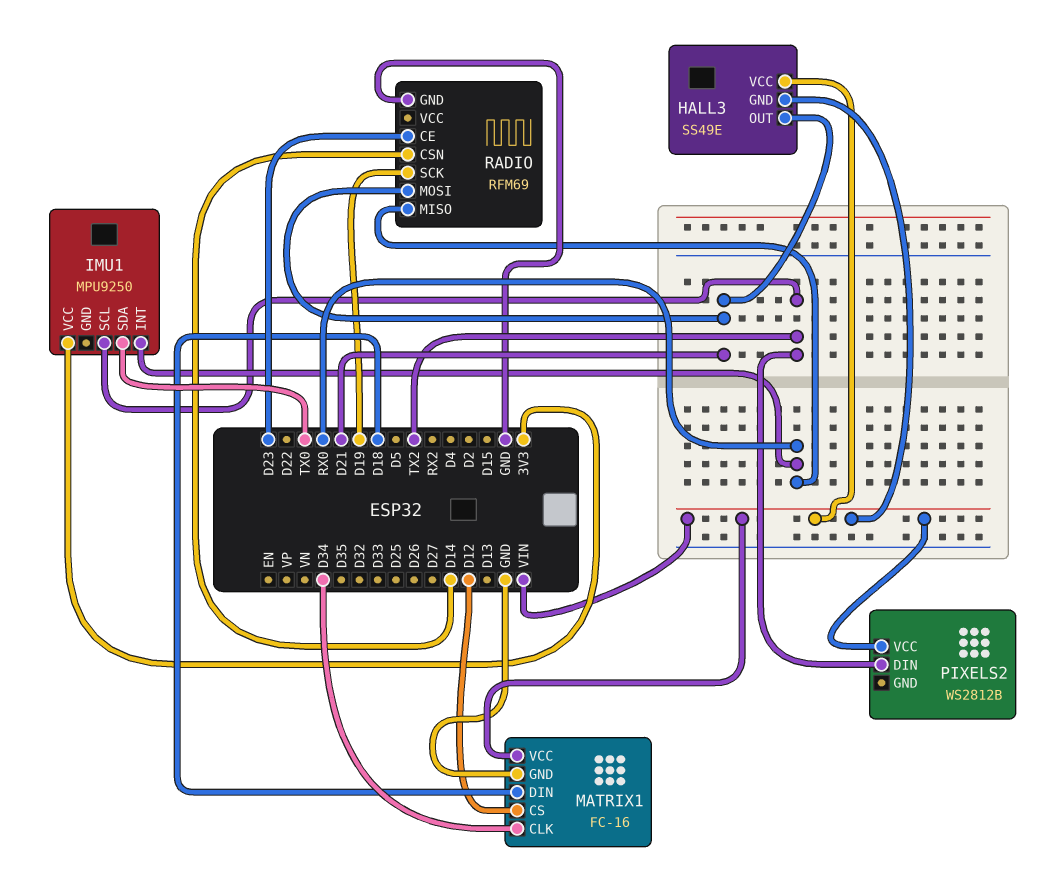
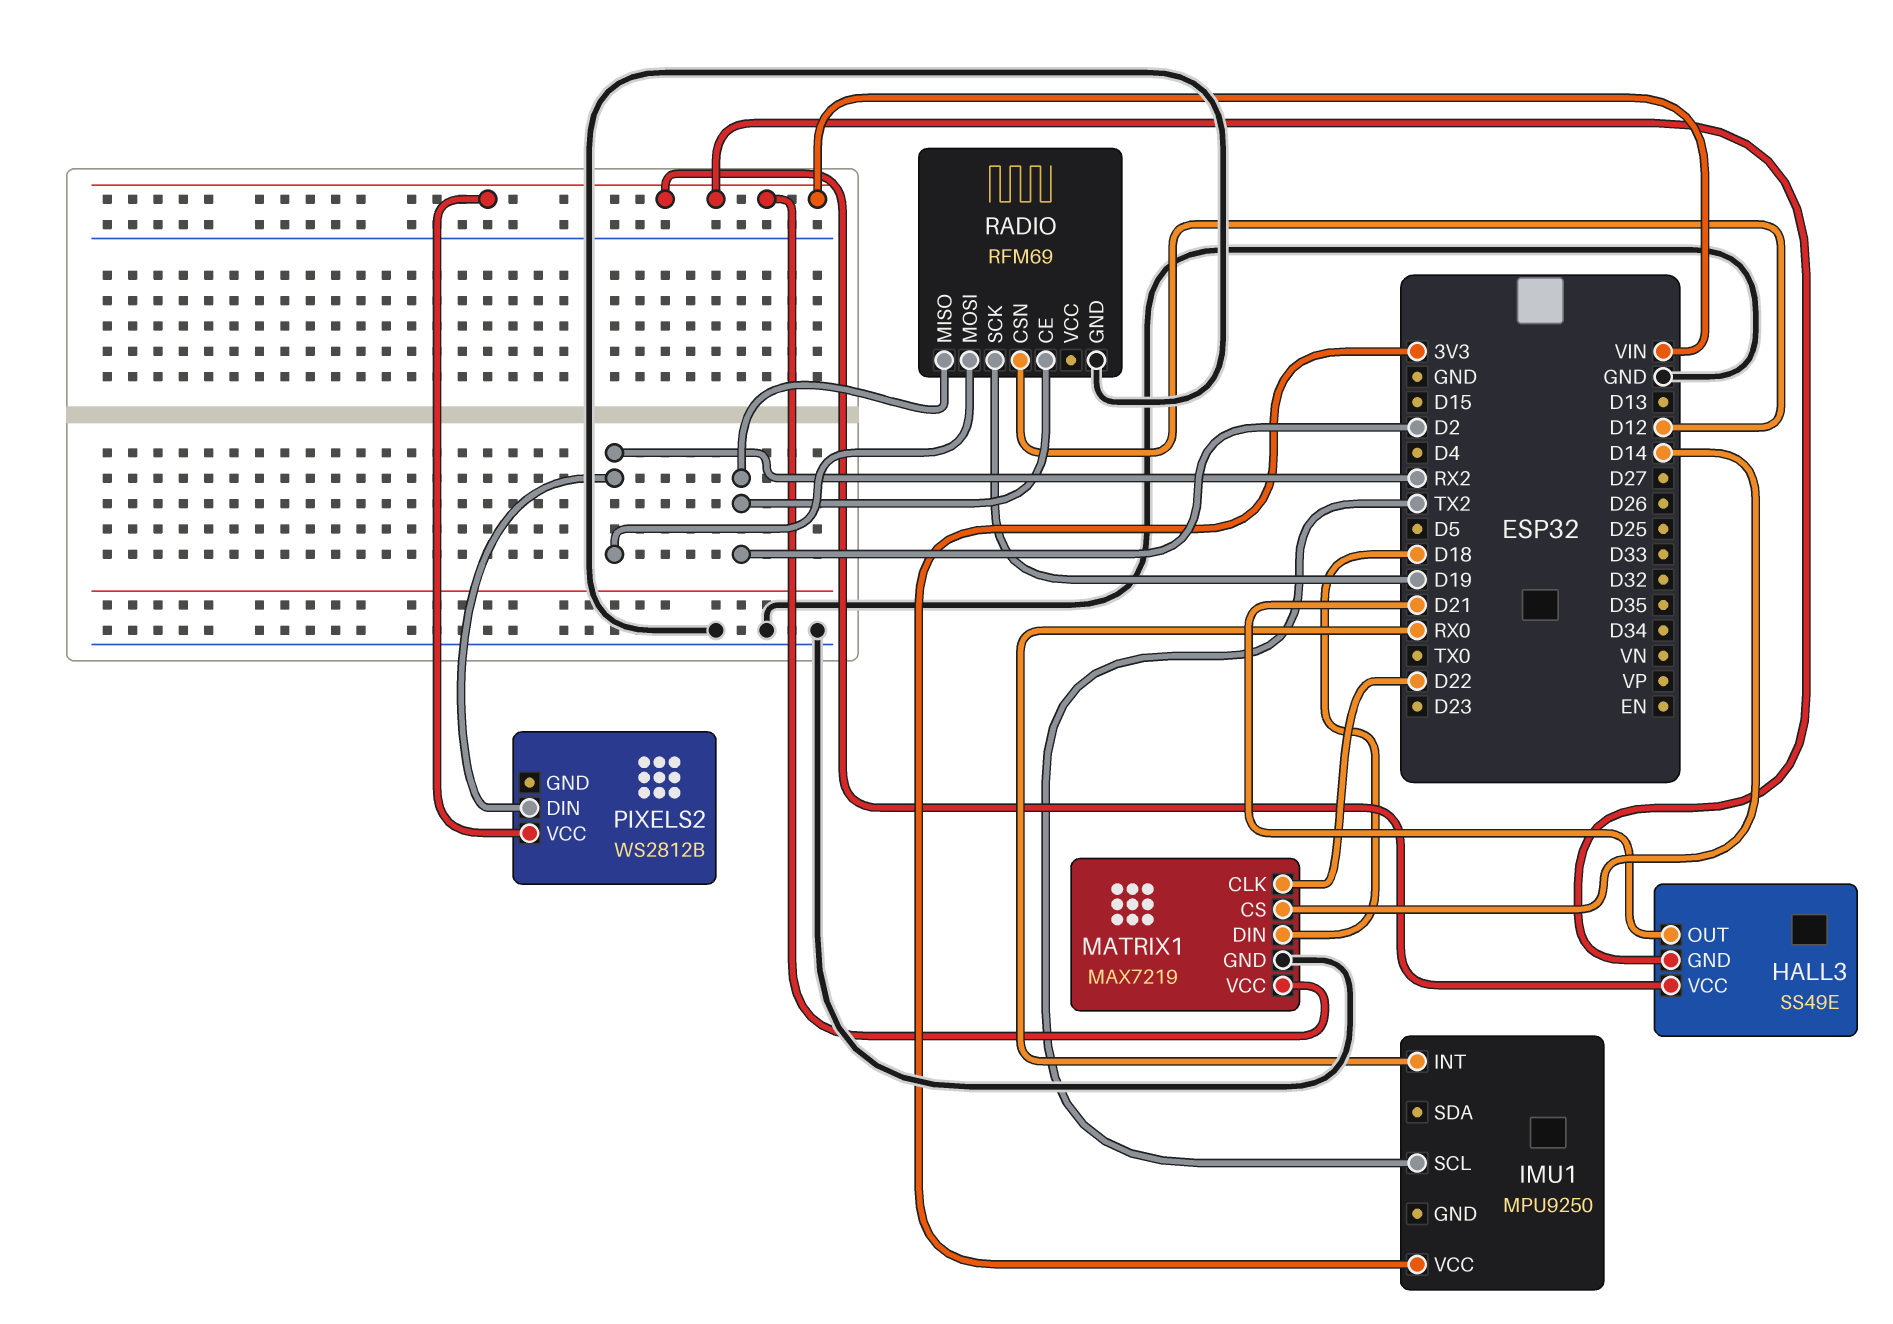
IMU1 pin SDA: TX0 -> none
MATRIX1: FC-16 -> MAX7219
MATRIX1 pin CLK: D34 -> D22
MATRIX1 pin CS: D12 -> D14
PIXELS2 pin DIN: TX2 -> RX2
RADIO pin CE: D23 -> D2
RADIO pin CSN: D14 -> D12
RADIO pin MISO: RX0 -> D2
RADIO pin MOSI: D21 -> RX2

